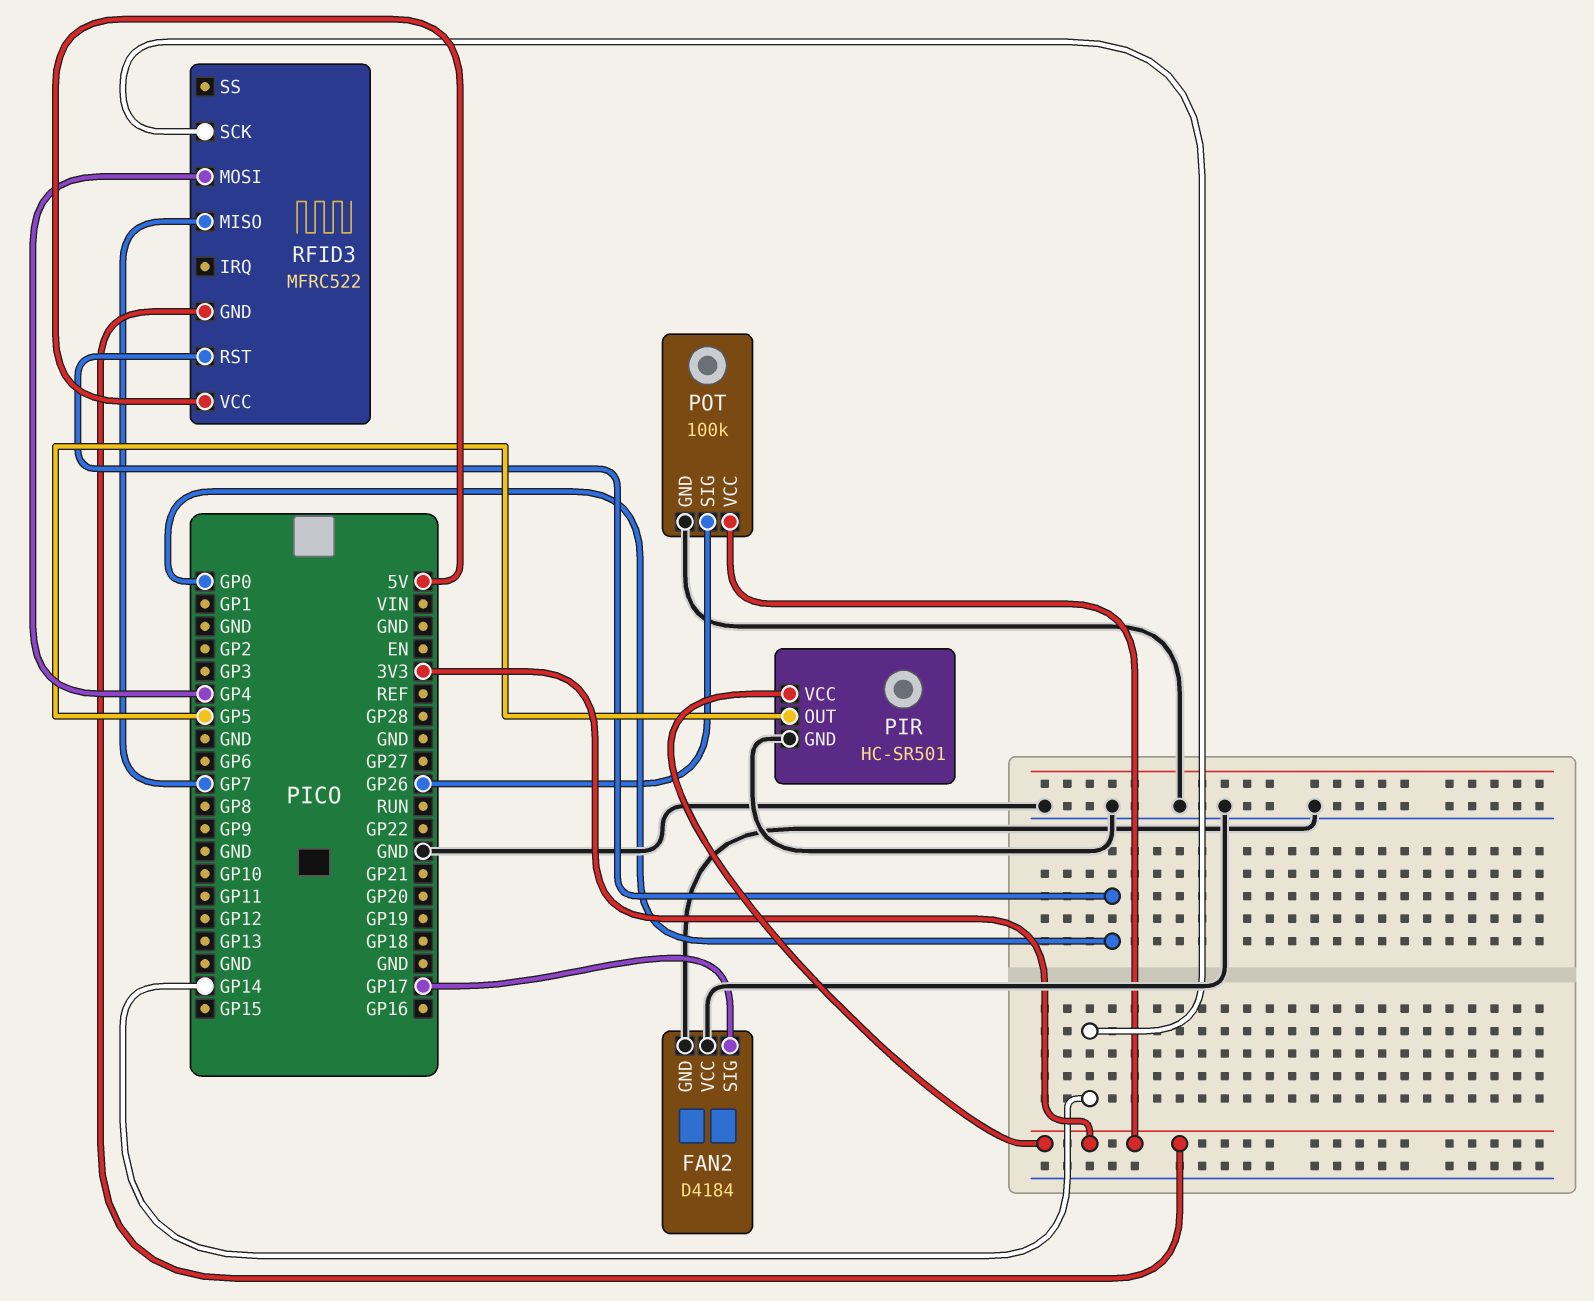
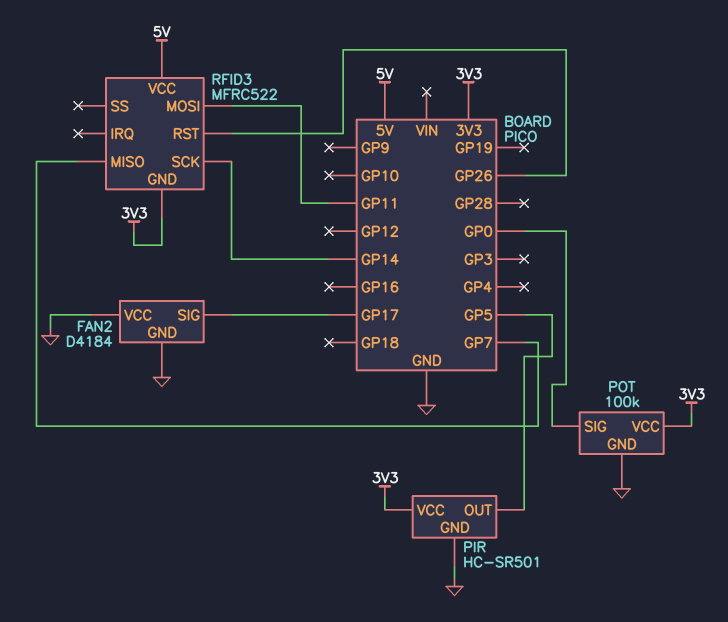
POT pin SIG: GP26 -> GP0
RFID3 pin MOSI: GP4 -> GP11
RFID3 pin RST: GP0 -> GP26

